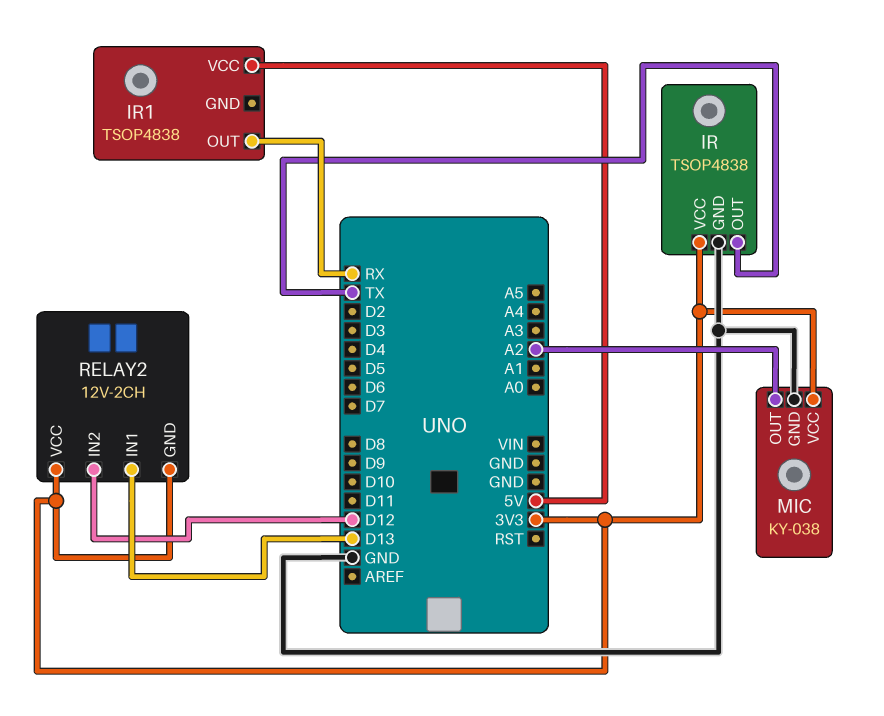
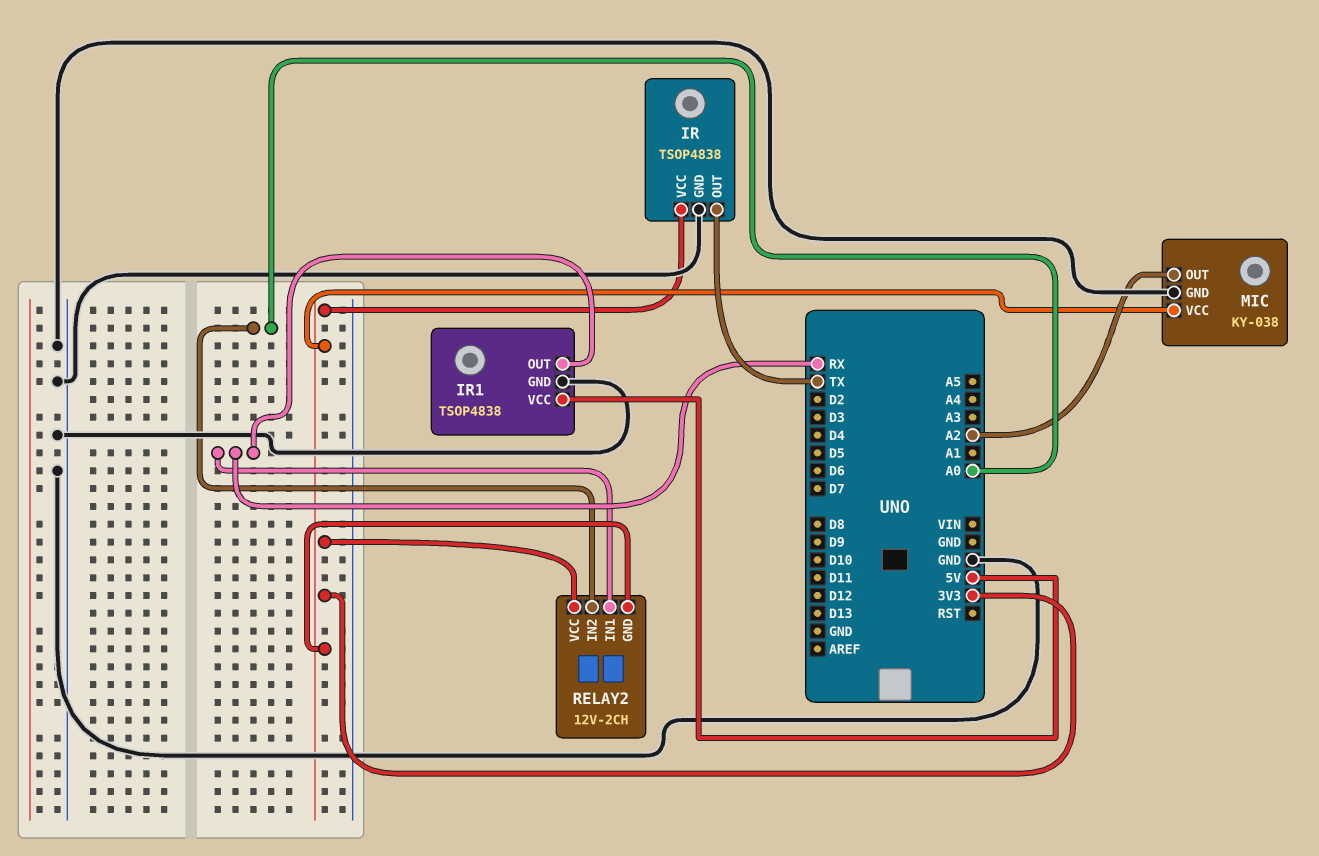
IR1 pin GND: none -> GND
RELAY2 pin IN1: D13 -> RX
RELAY2 pin IN2: D12 -> A0

